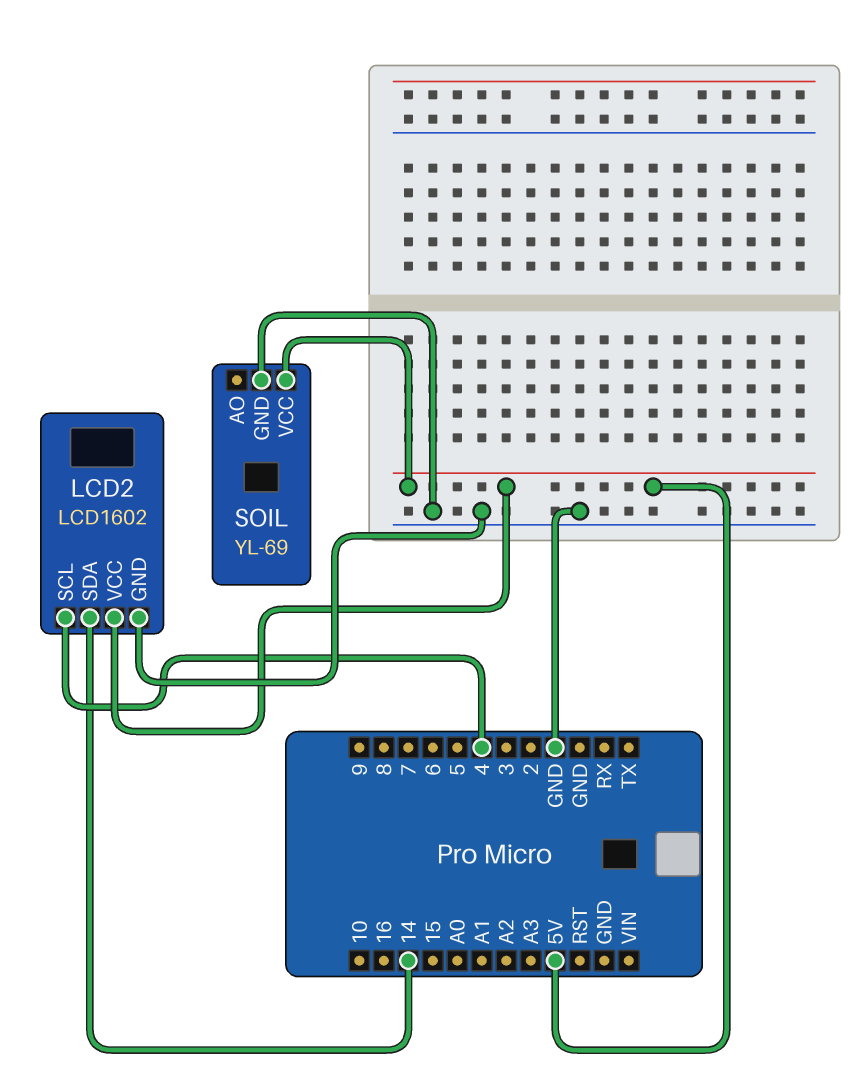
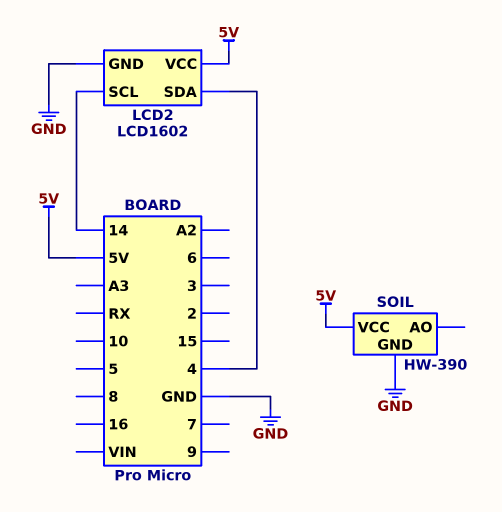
LCD2 pin SCL: 4 -> 14
LCD2 pin SDA: 14 -> 4
SOIL: YL-69 -> HW-390

